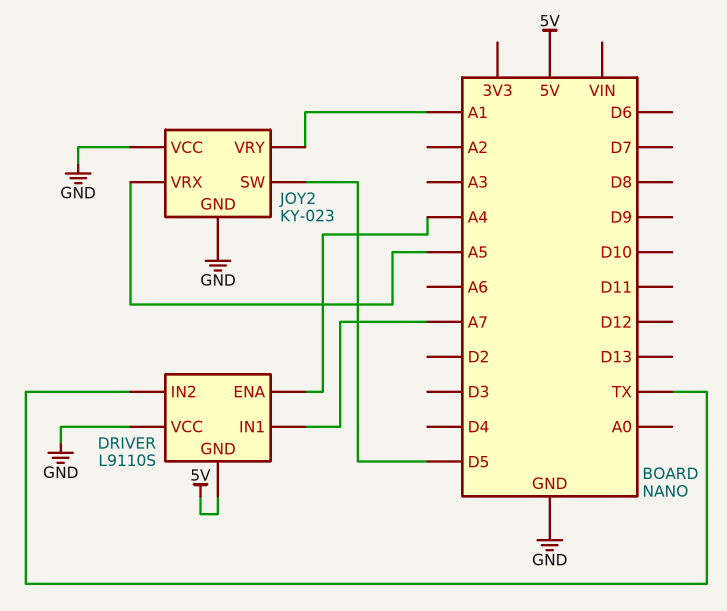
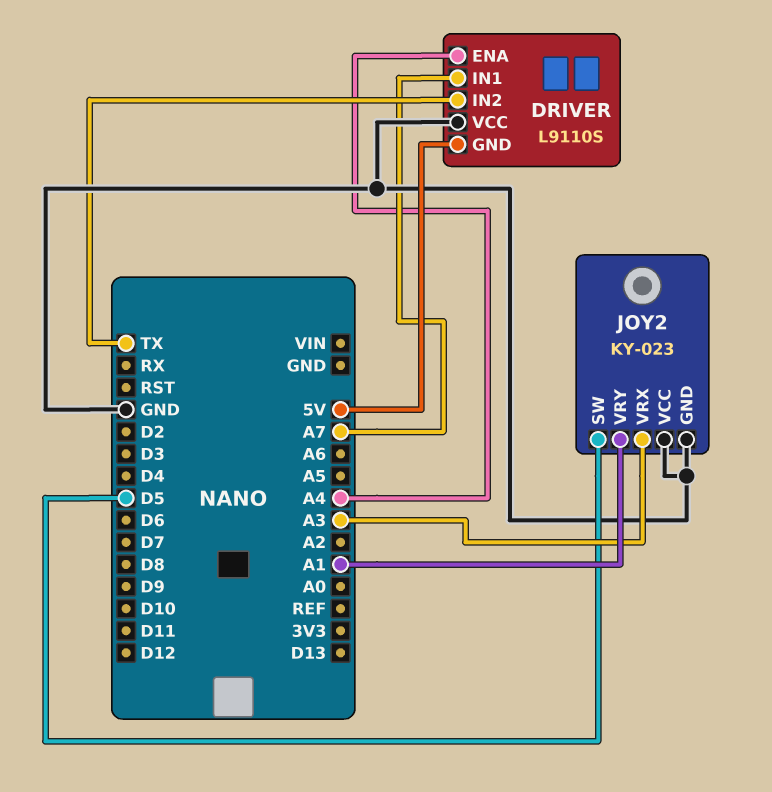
JOY2 pin VRX: A5 -> A3

